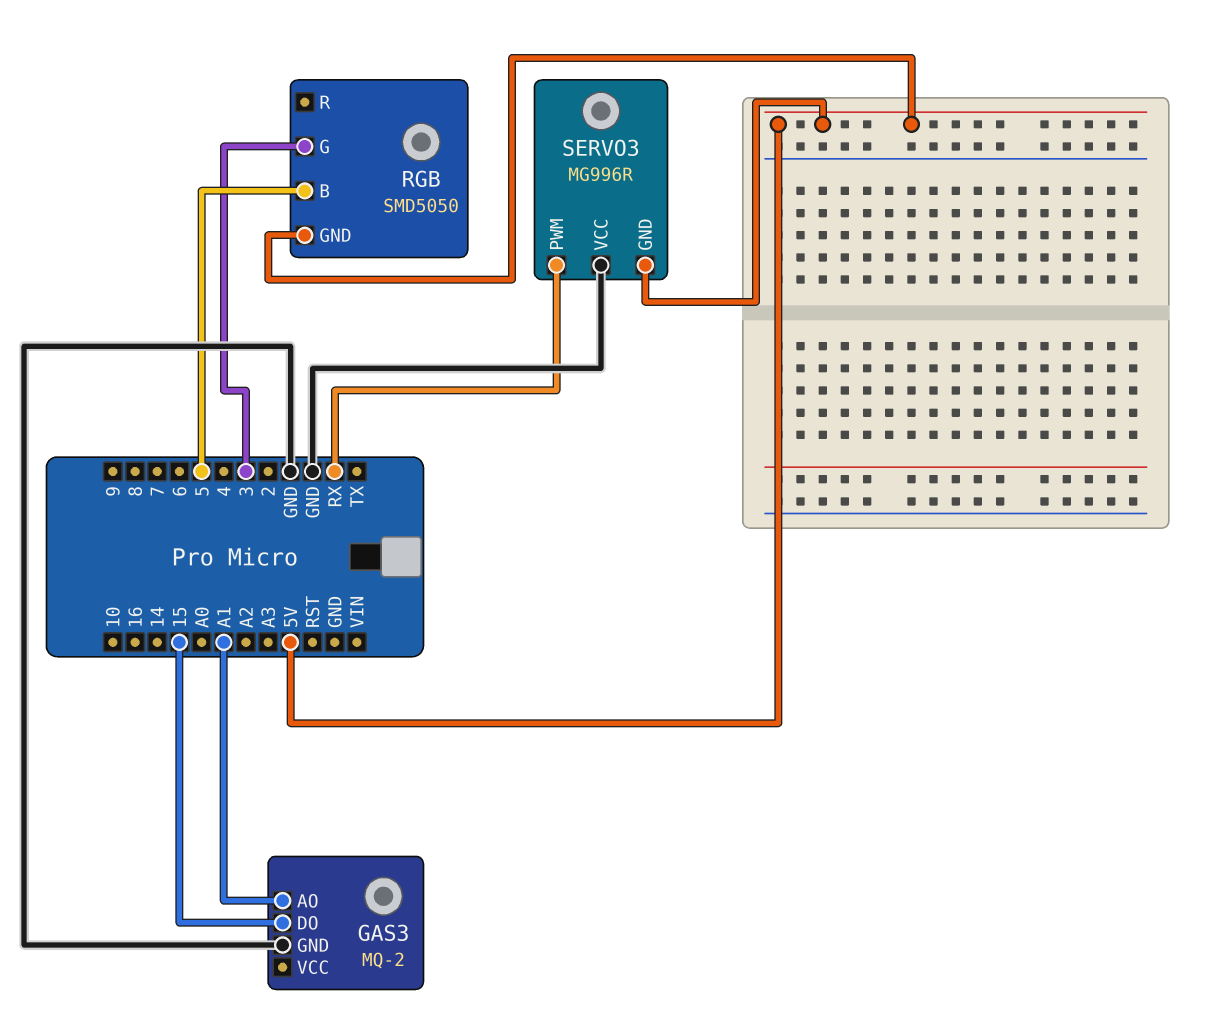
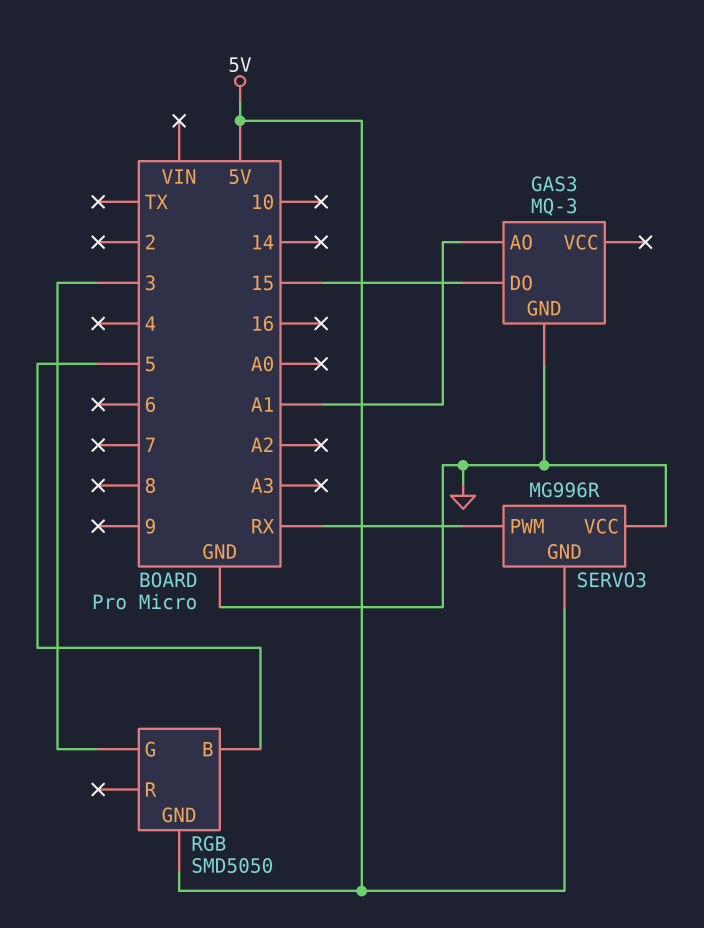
GAS3: MQ-2 -> MQ-3

